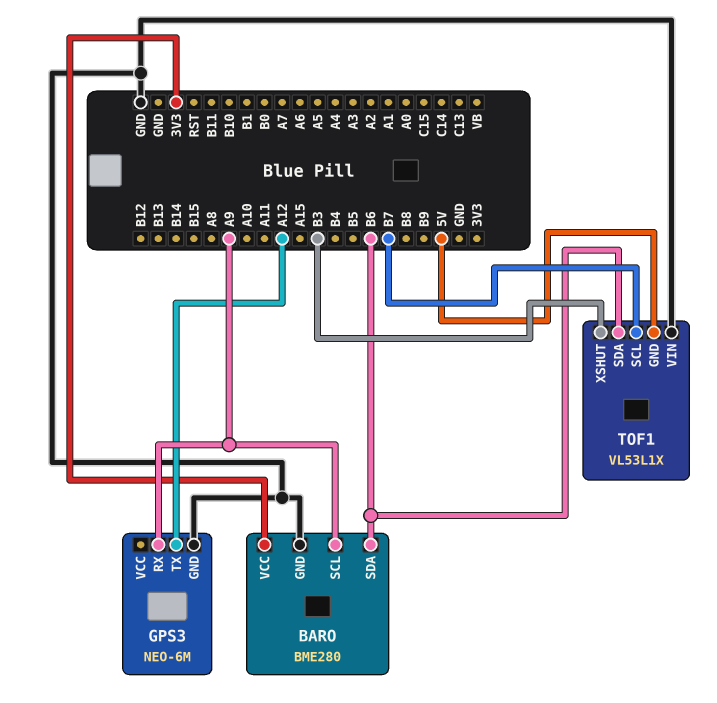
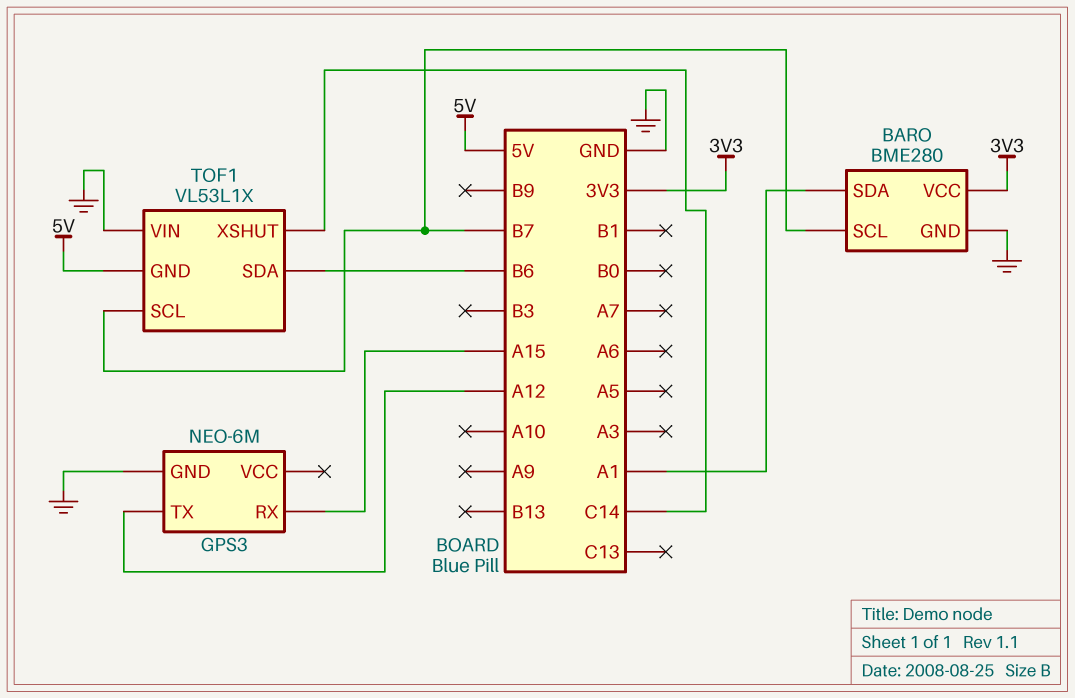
BARO pin SCL: A9 -> B7
BARO pin SDA: B6 -> A1
GPS3 pin RX: A9 -> A15
TOF1 pin XSHUT: B3 -> C14

